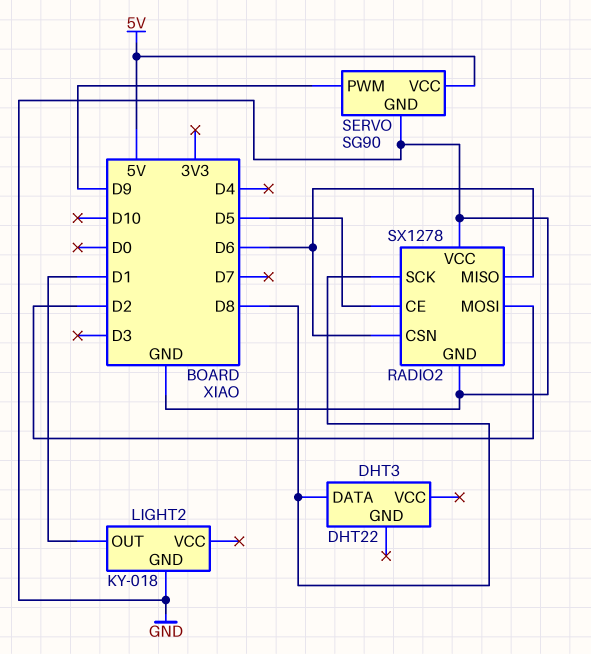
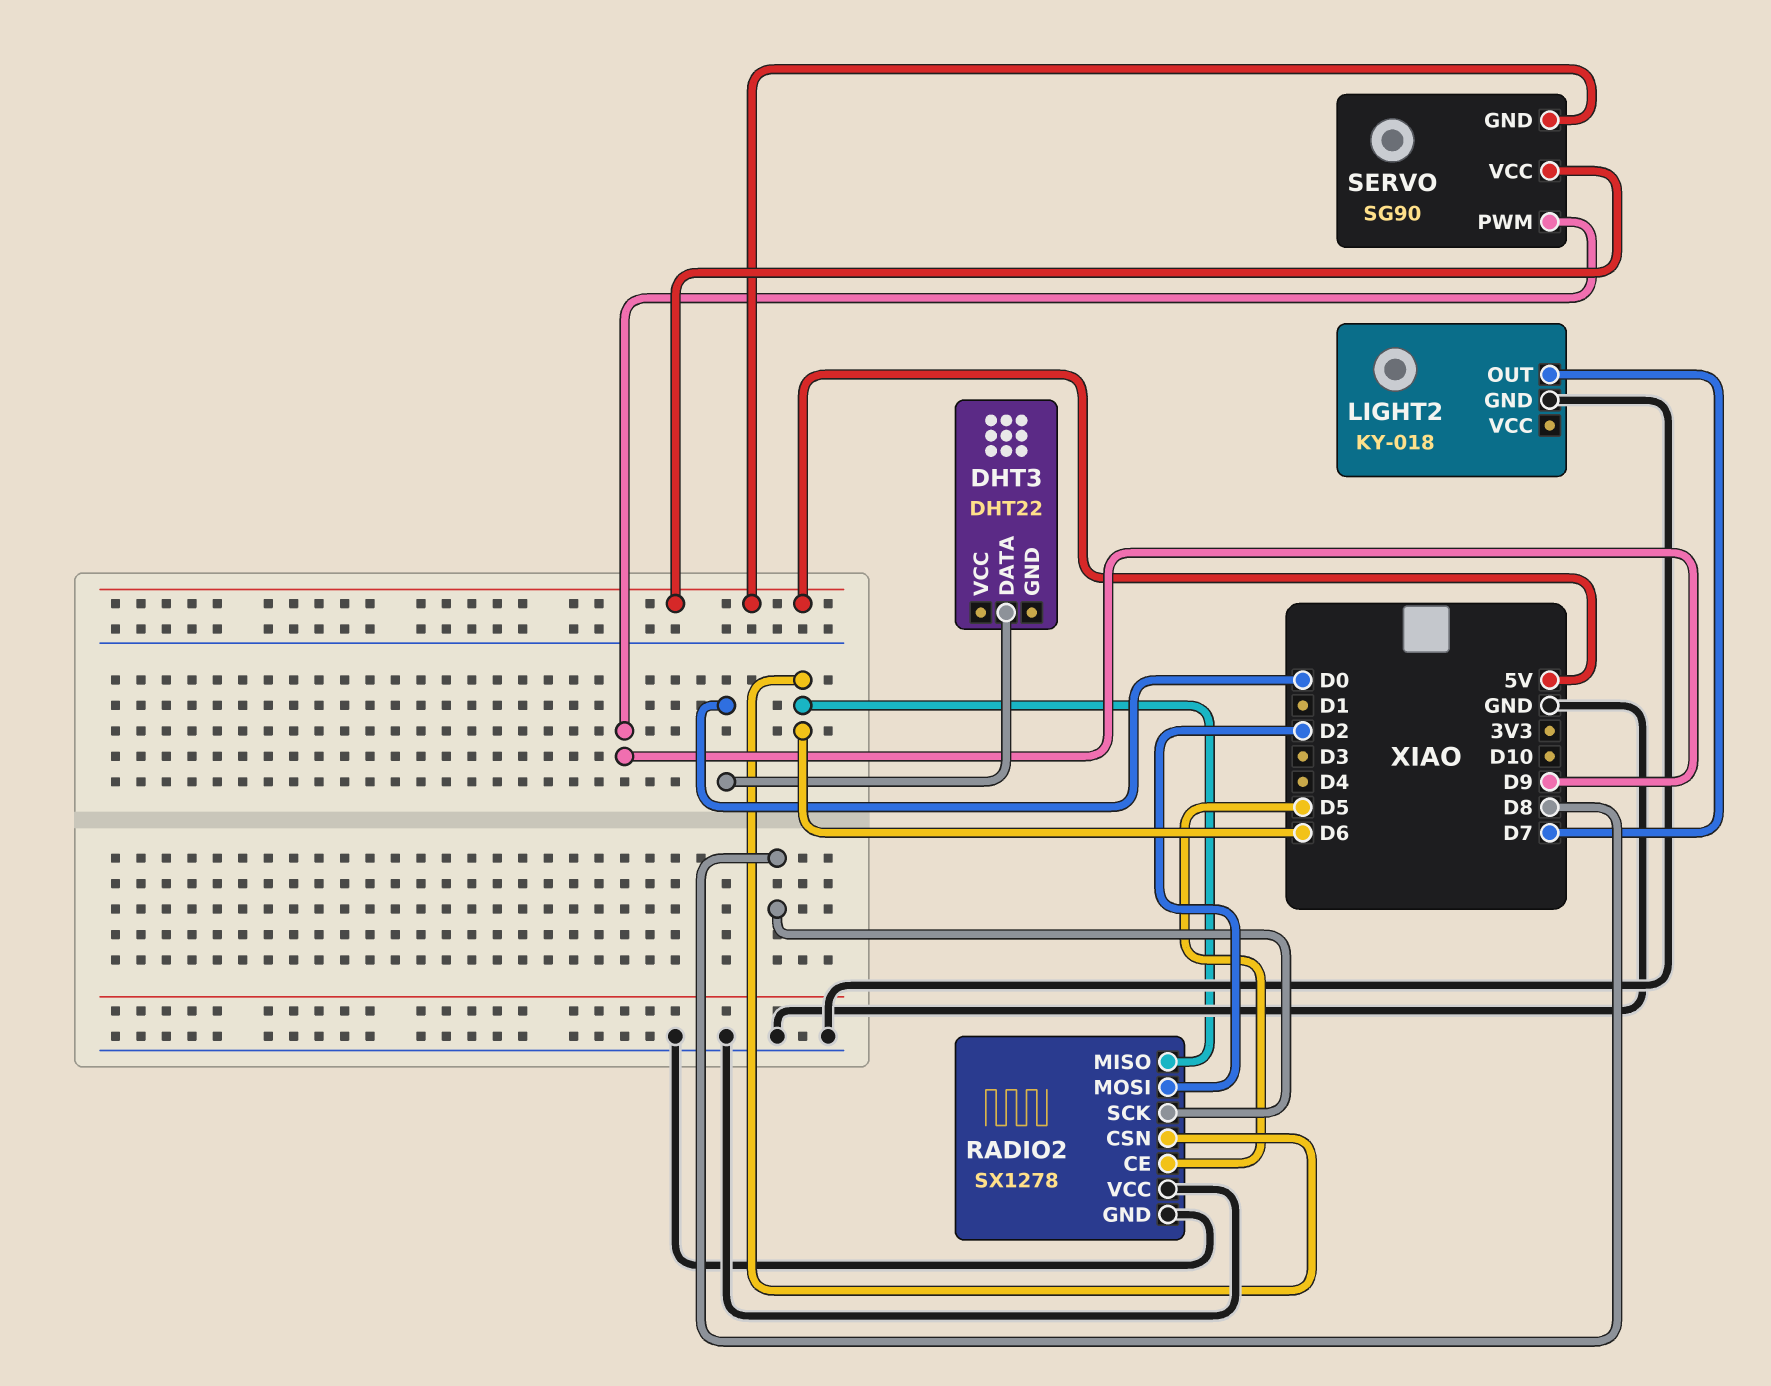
DHT3 pin DATA: D8 -> D0
LIGHT2 pin OUT: D1 -> D7
SERVO pin GND: GND -> 5V

